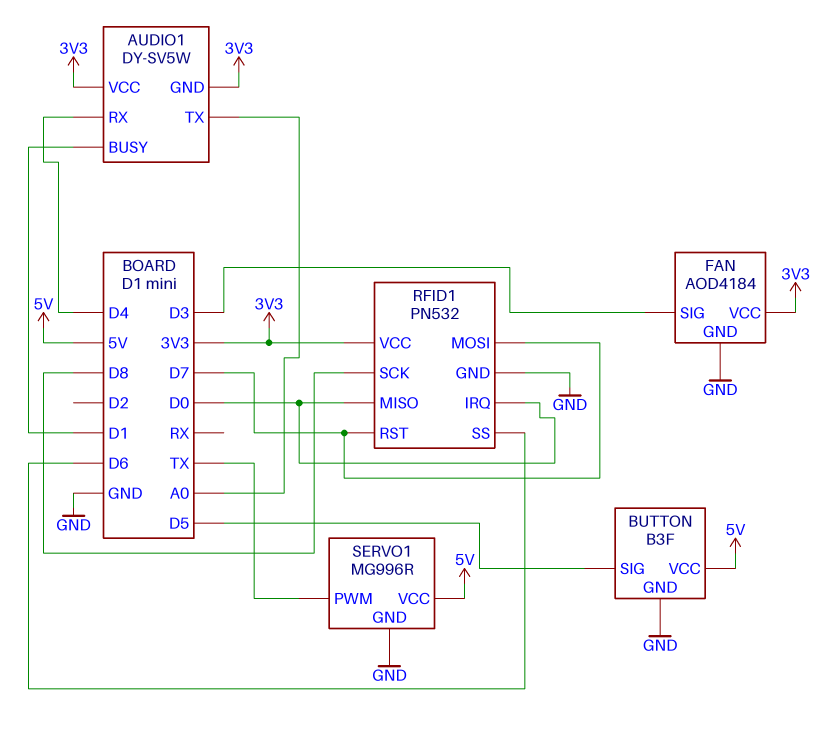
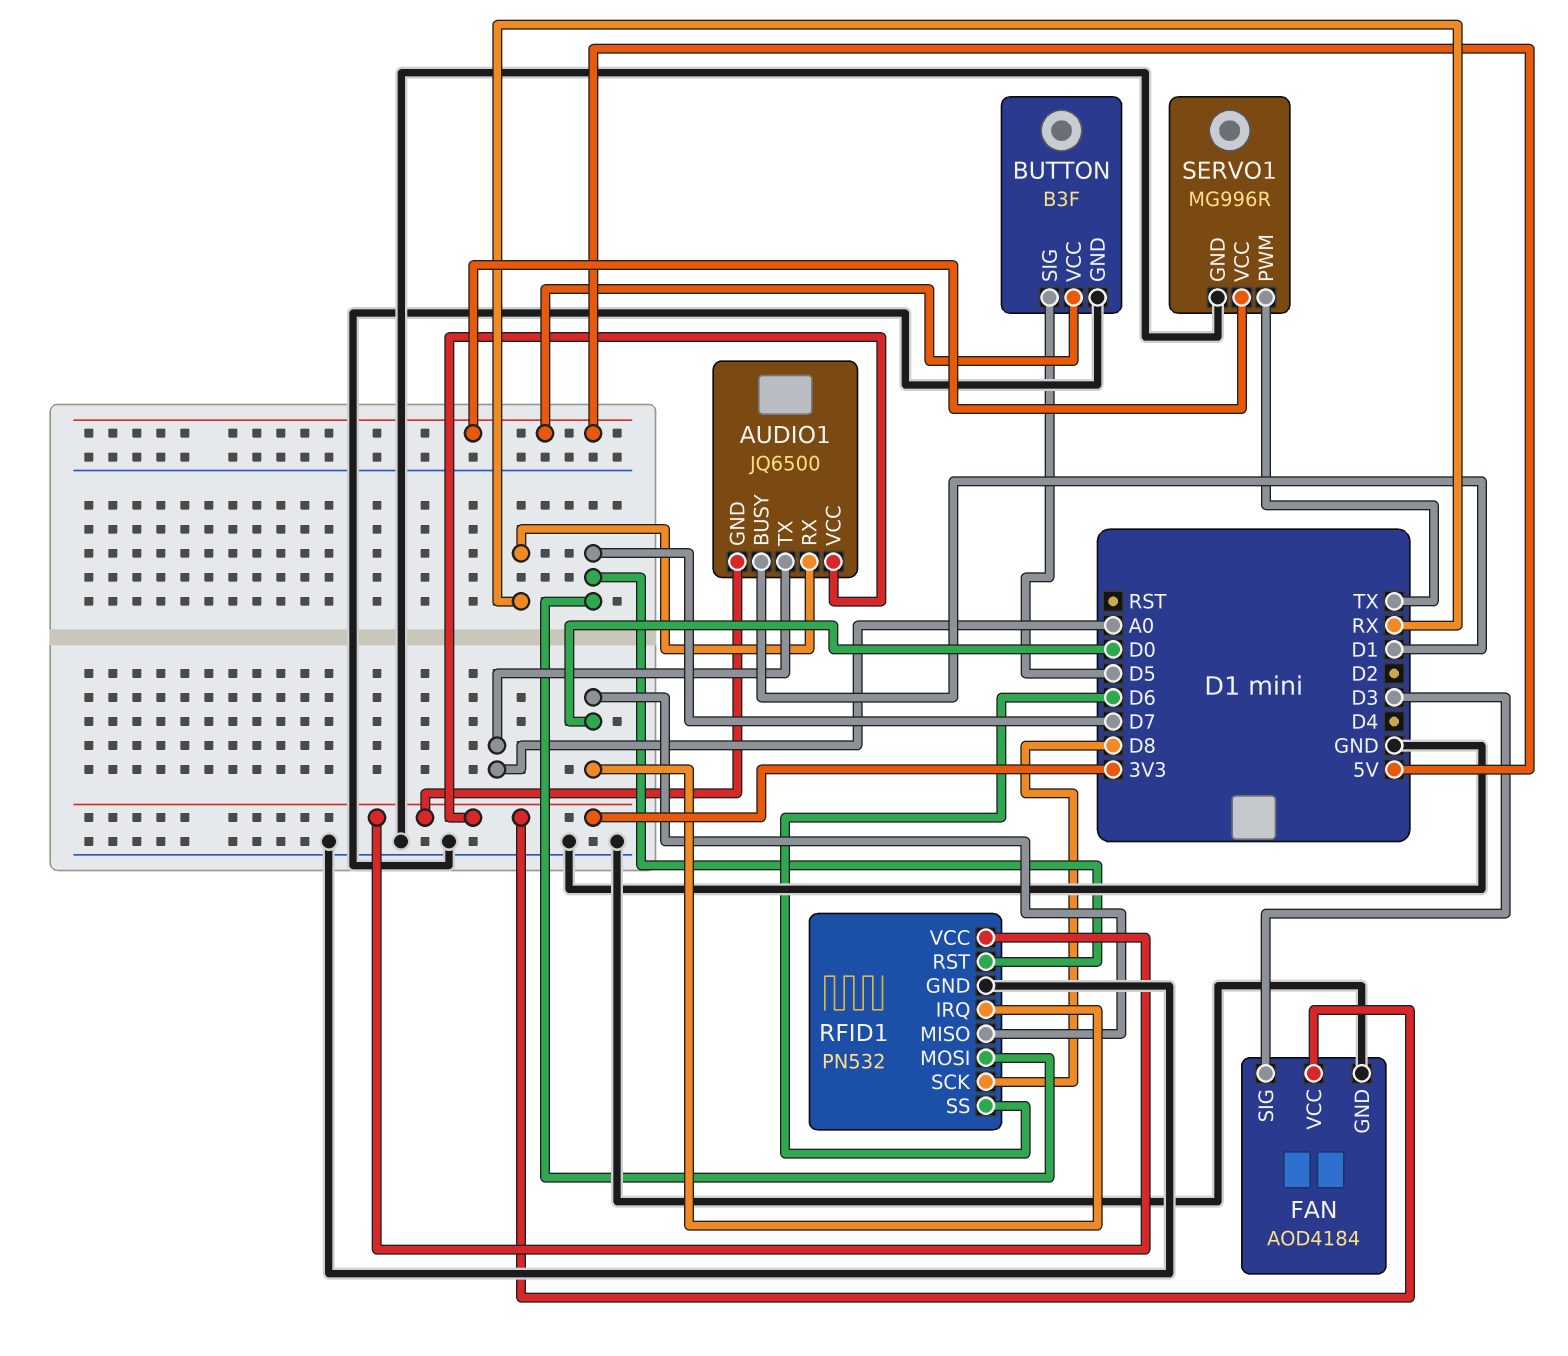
AUDIO1: DY-SV5W -> JQ6500
AUDIO1 pin RX: D4 -> RX

